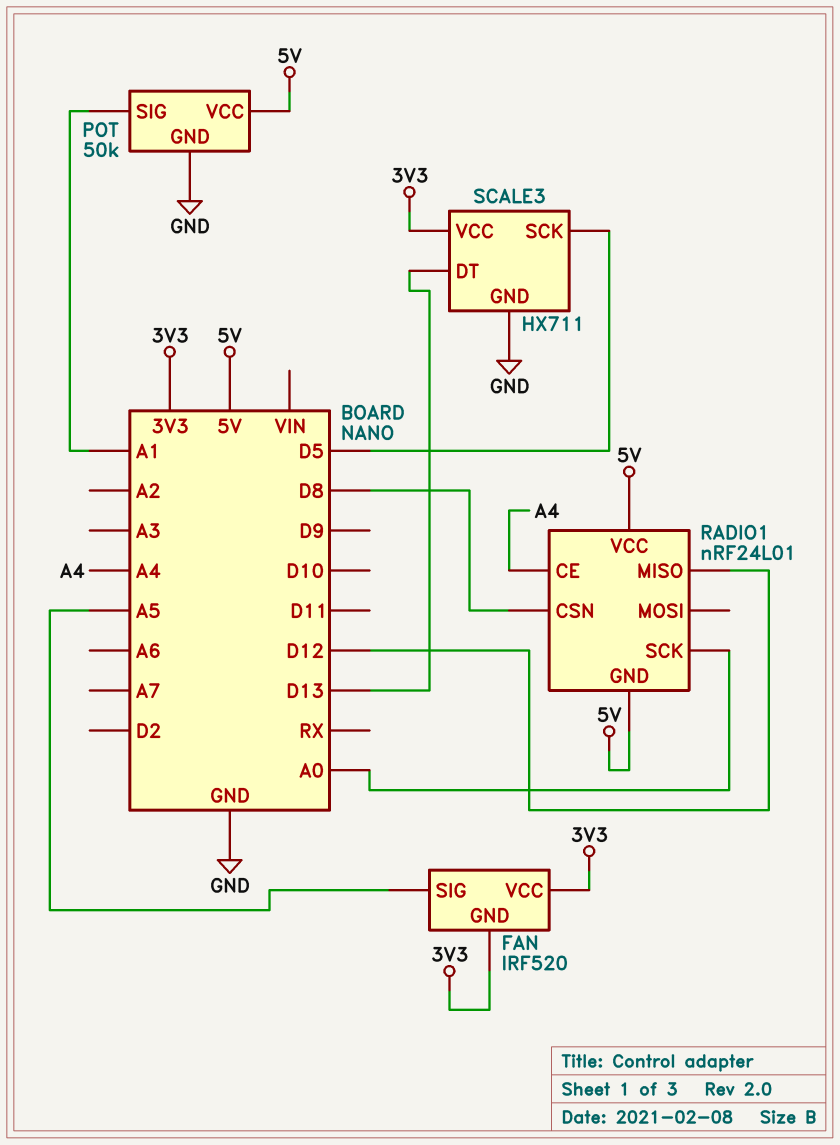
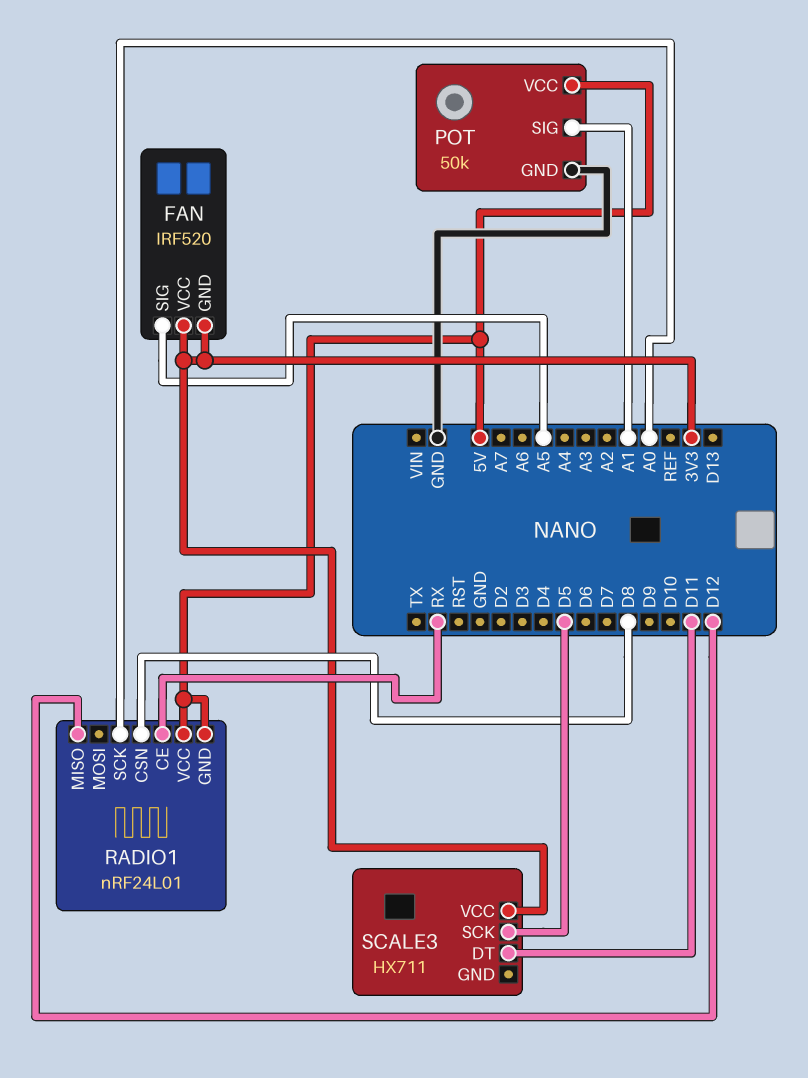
RADIO1 pin CE: A4 -> RX
SCALE3 pin DT: D13 -> D11
SCALE3 pin GND: GND -> none

